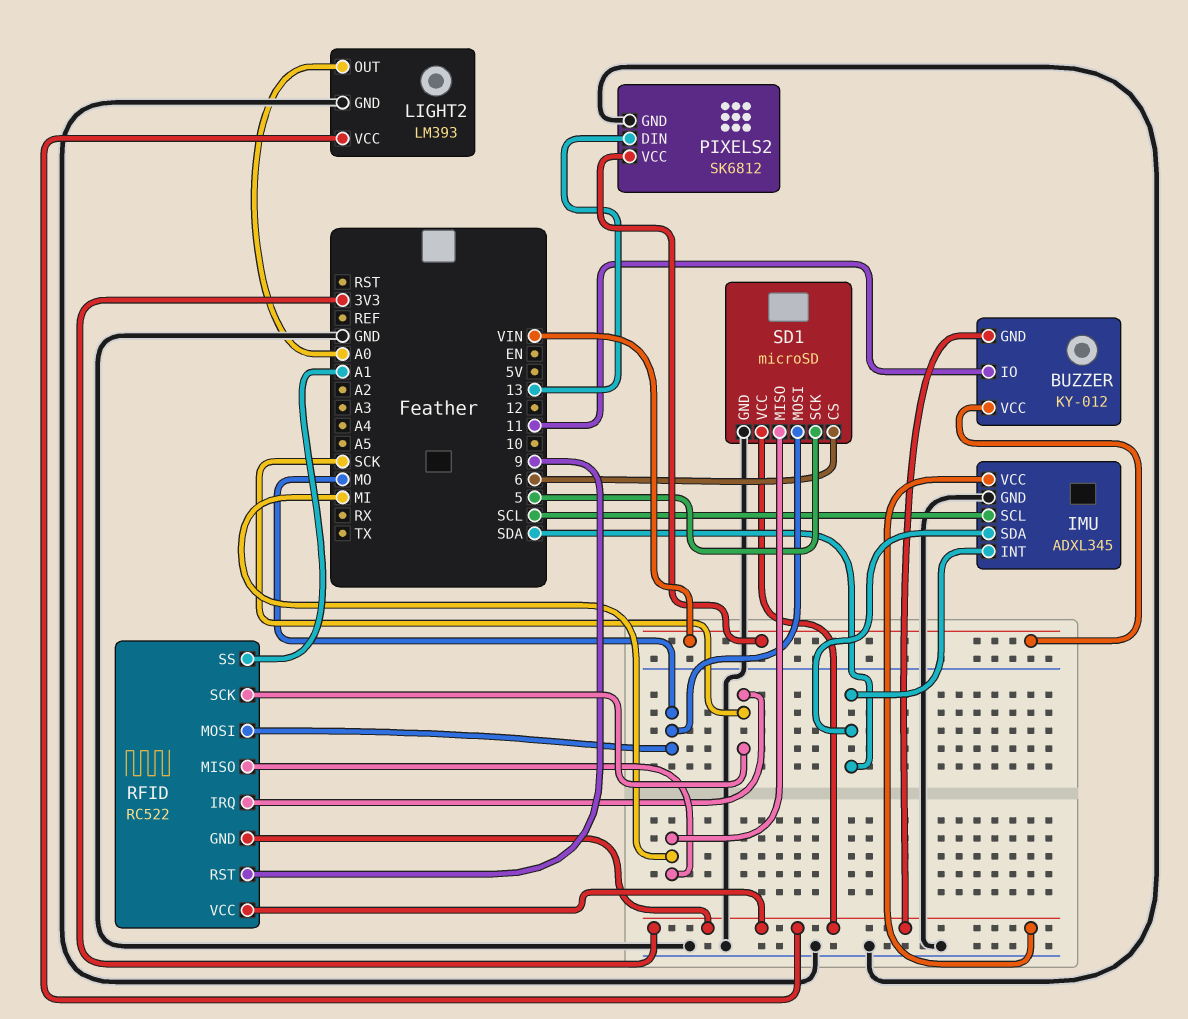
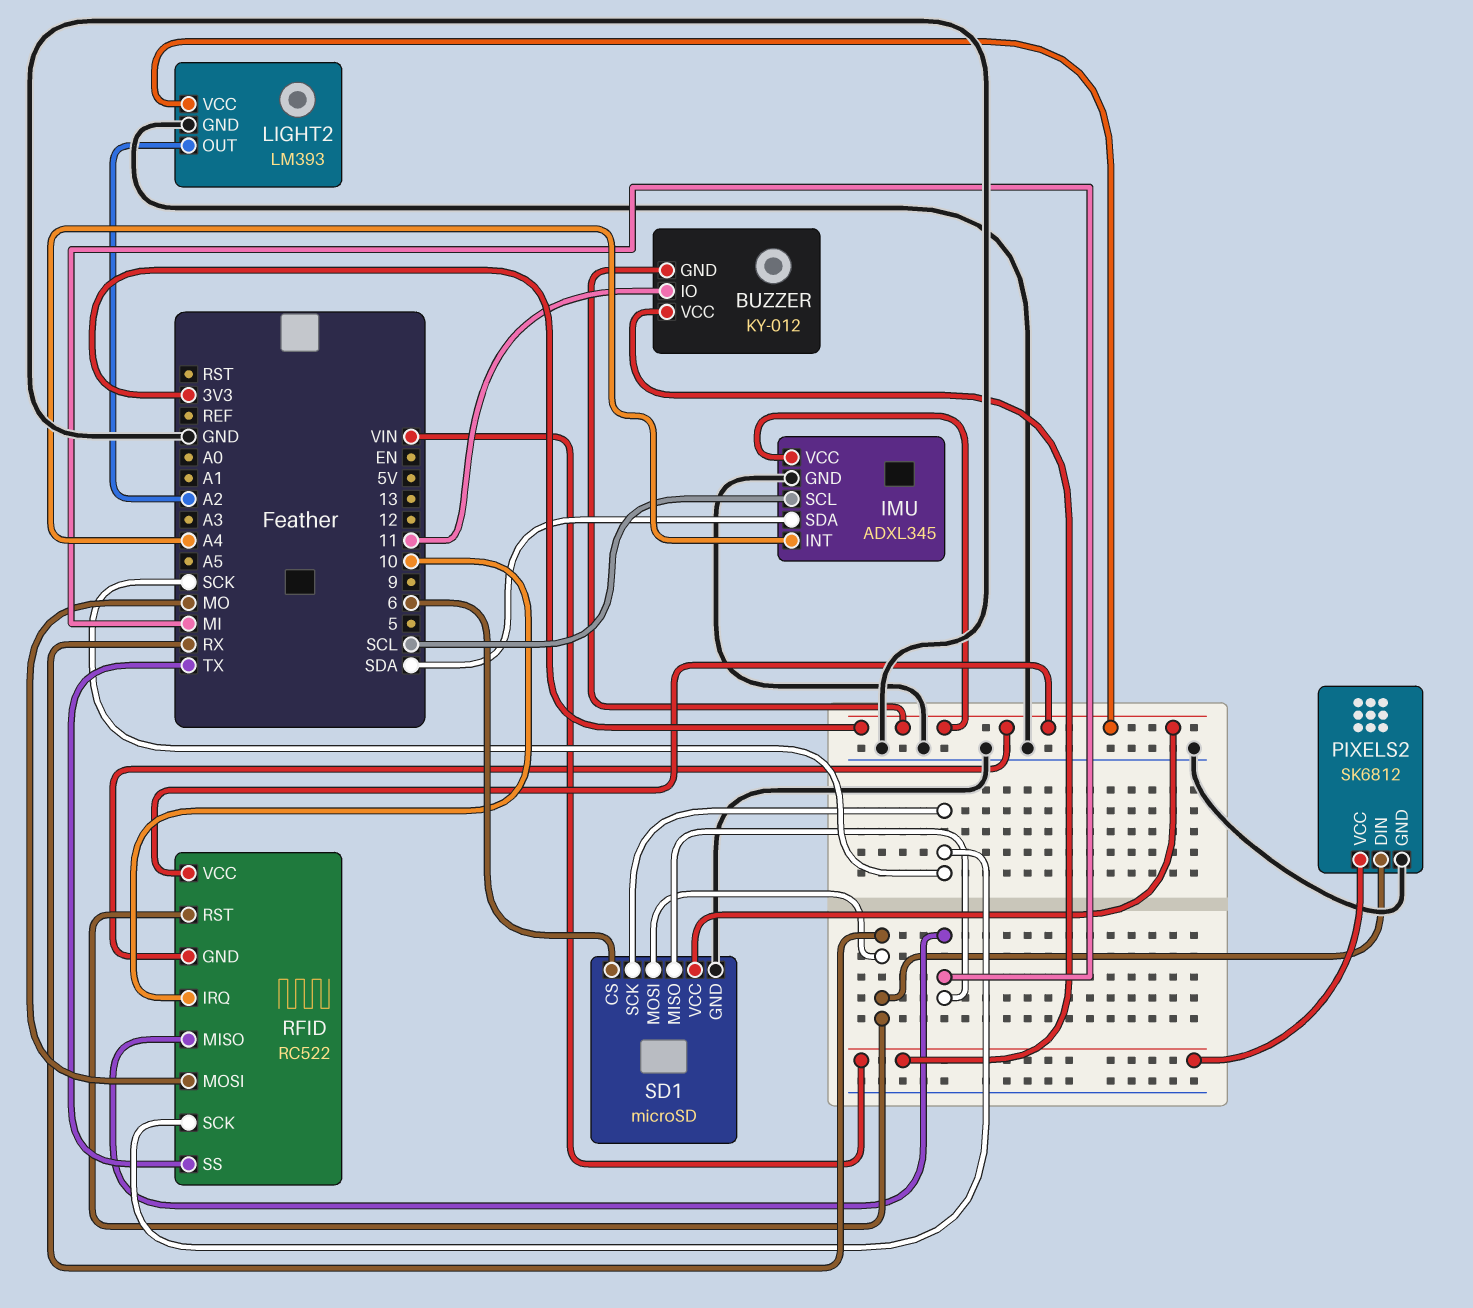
IMU pin INT: SDA -> A4
LIGHT2 pin OUT: A0 -> A2
PIXELS2 pin DIN: 13 -> RX
RFID pin IRQ: SCK -> 10
RFID pin RST: 9 -> RX
RFID pin SS: A1 -> TX
SD1 pin MOSI: MO -> RX
SD1 pin SCK: 5 -> SCK

